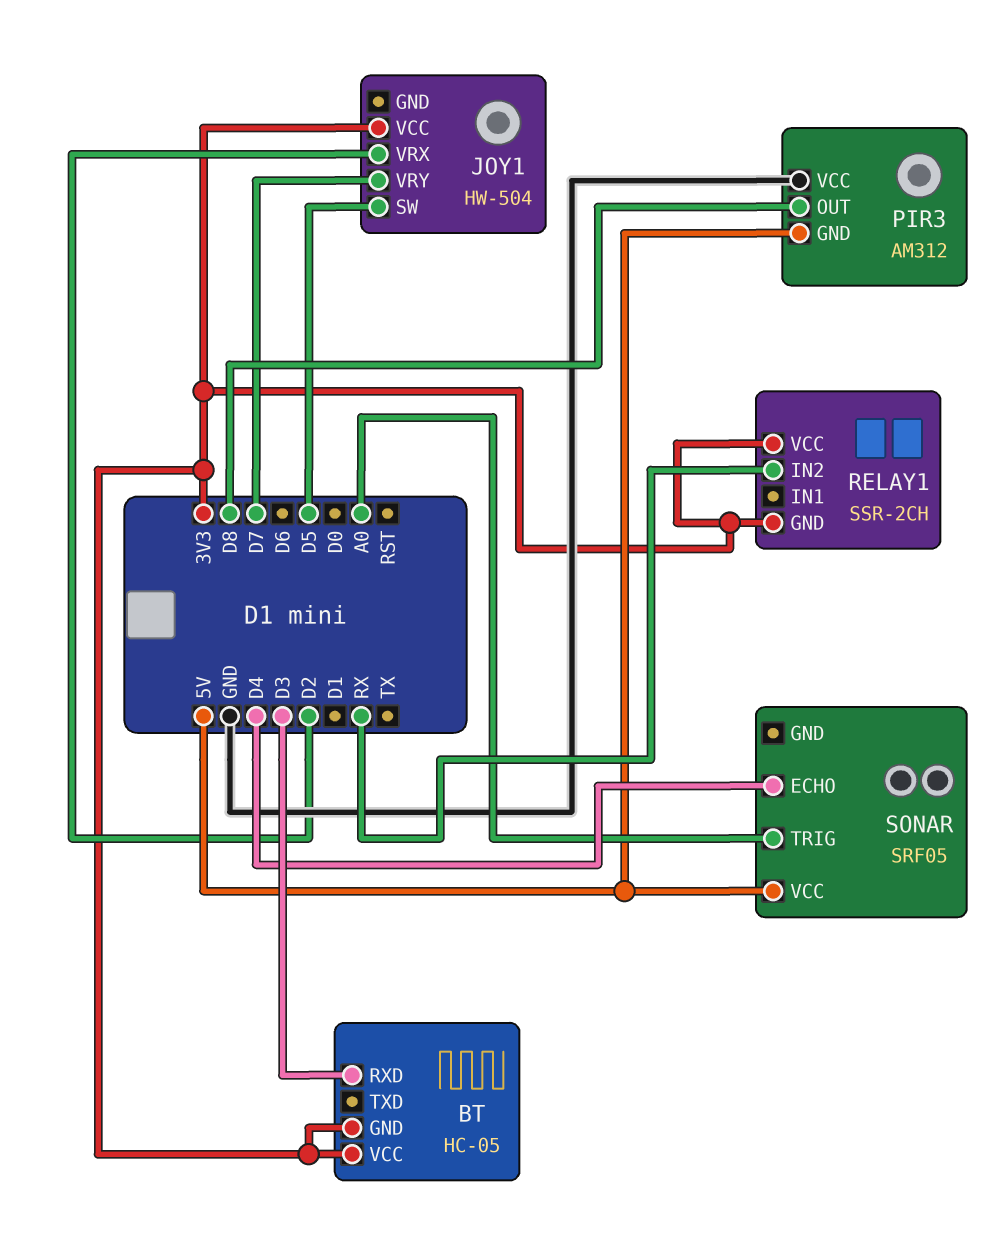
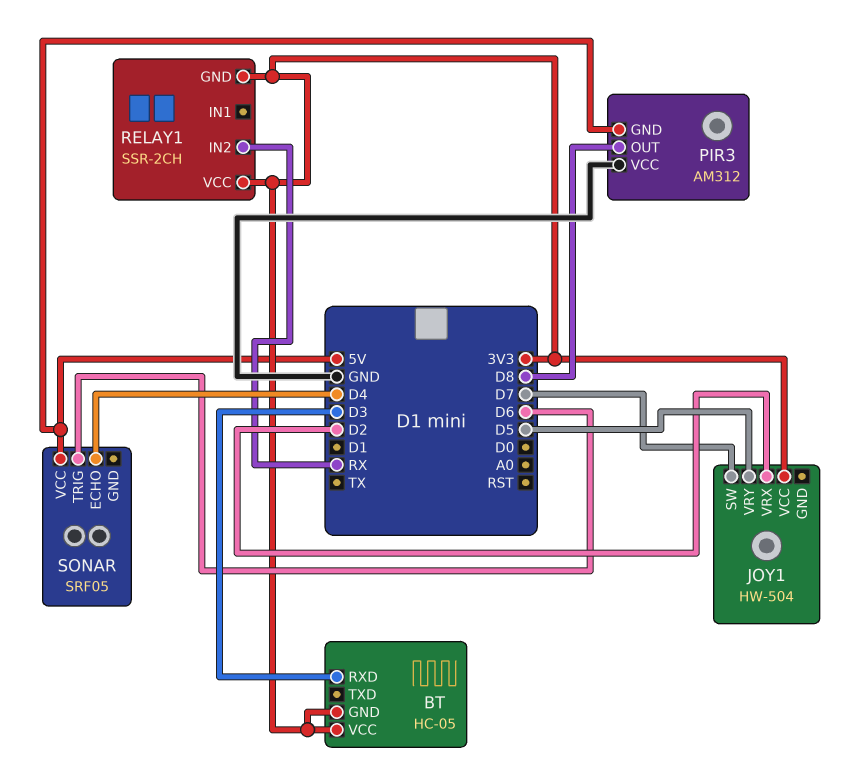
JOY1 pin SW: D5 -> D7
JOY1 pin VRY: D7 -> D5
SONAR pin TRIG: A0 -> D6

